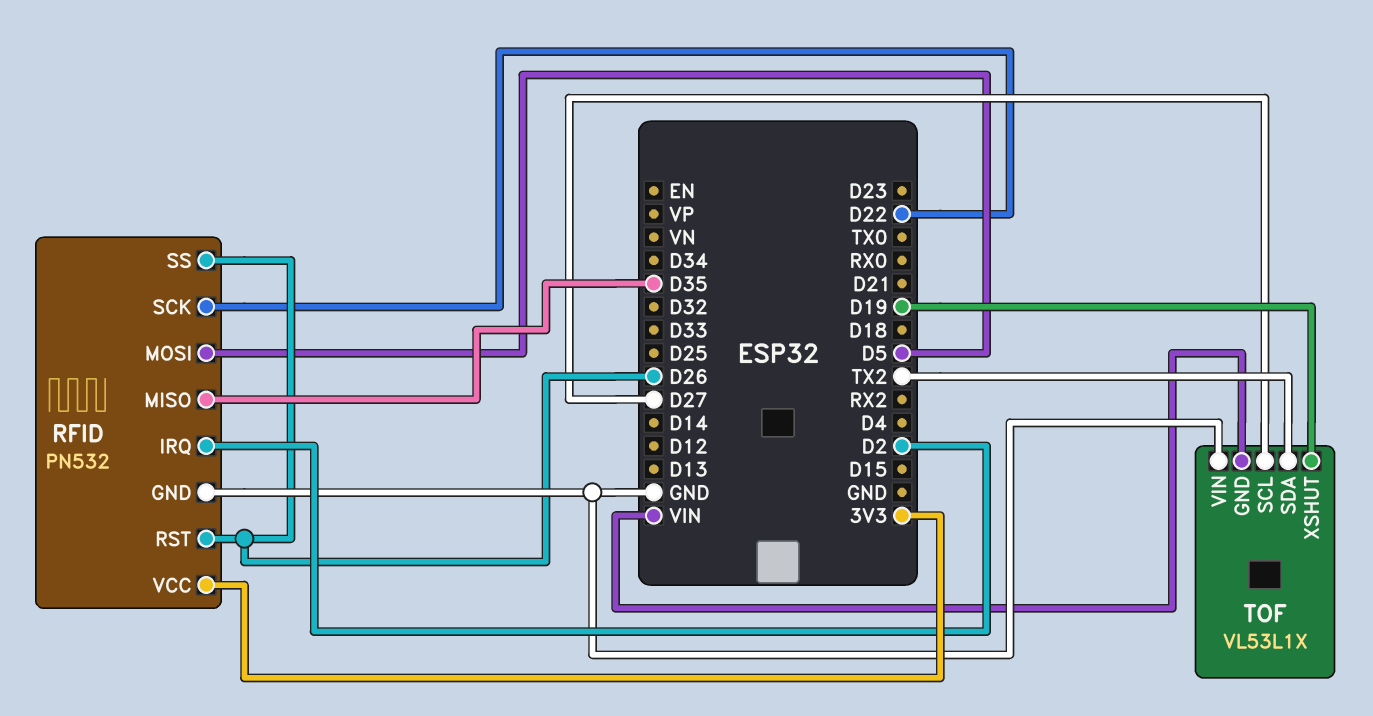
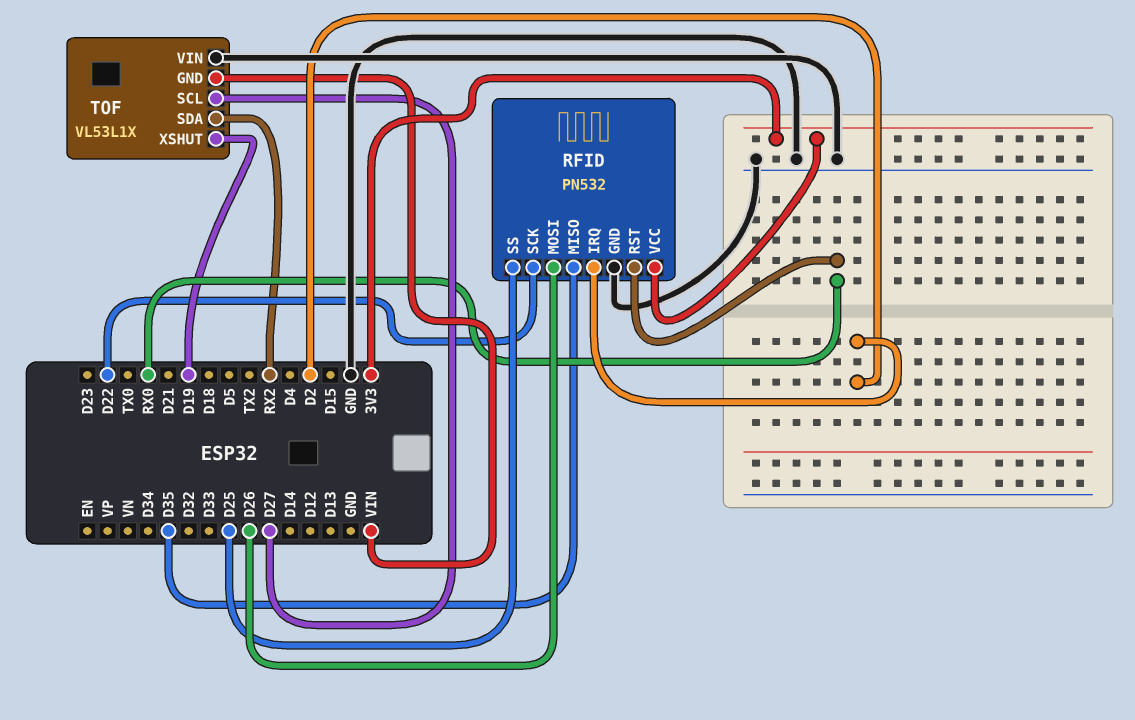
RFID pin MOSI: D5 -> D26
RFID pin RST: D26 -> RX0
RFID pin SS: D26 -> D25
TOF pin SDA: TX2 -> RX2

